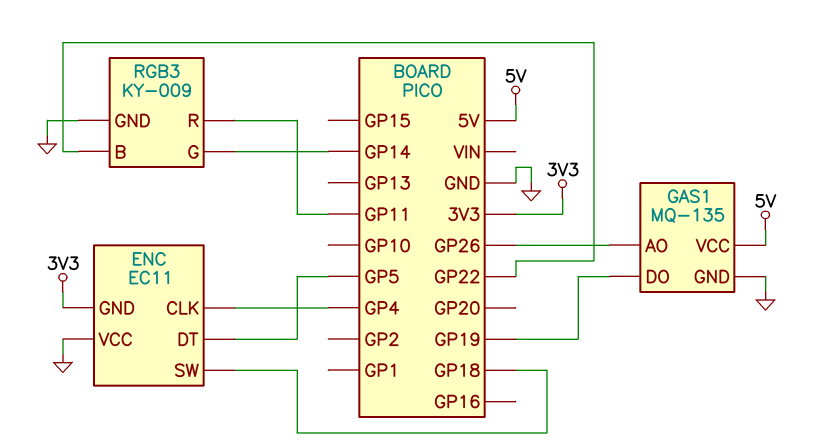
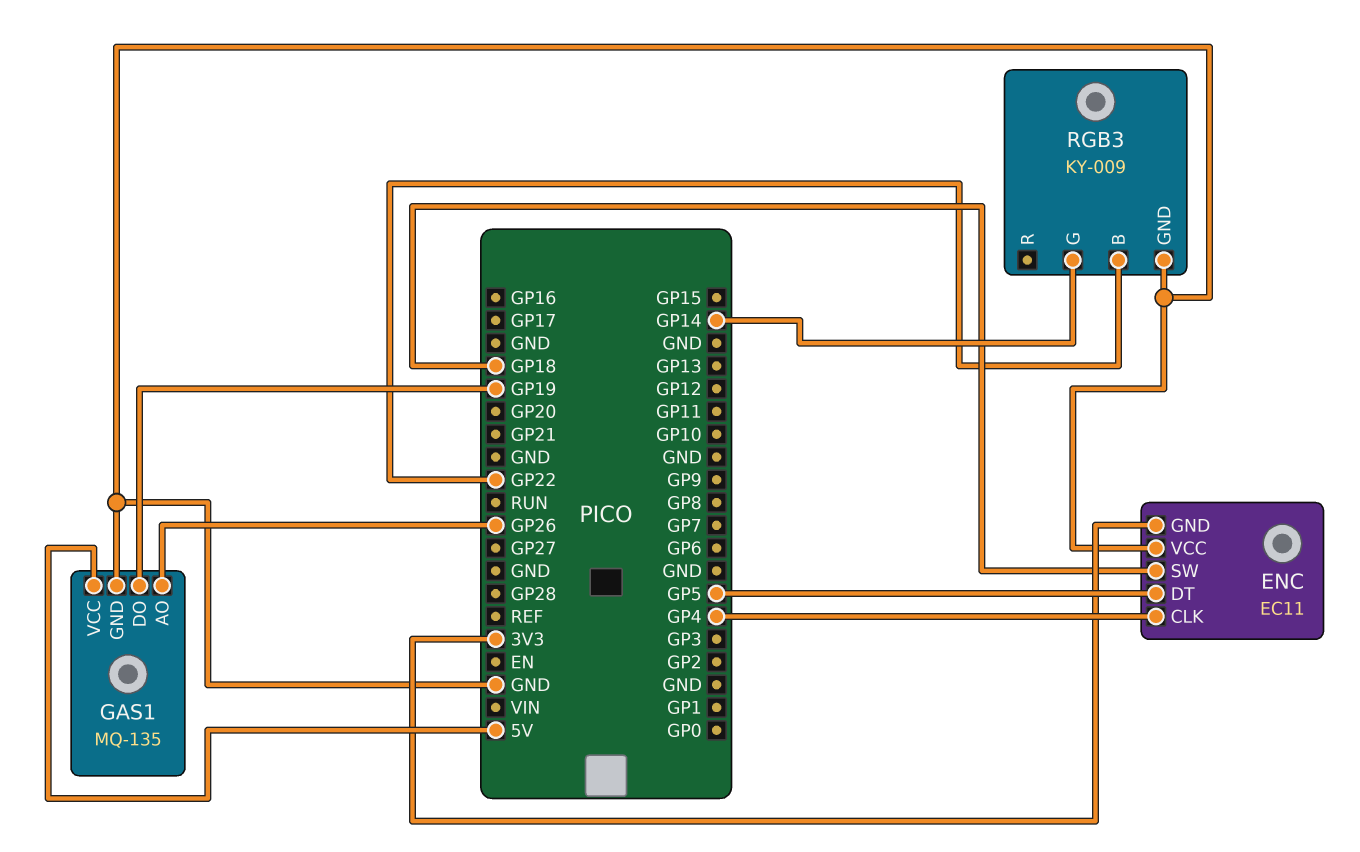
RGB3 pin R: GP11 -> none

